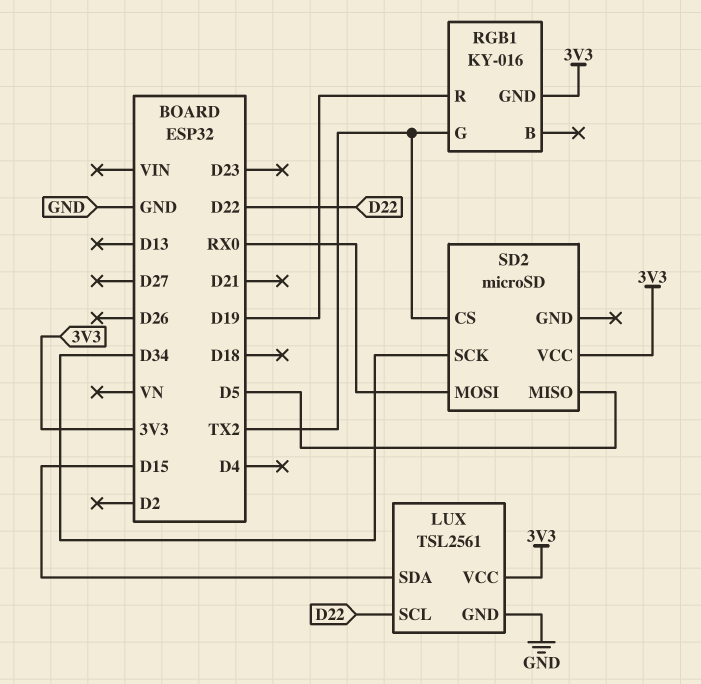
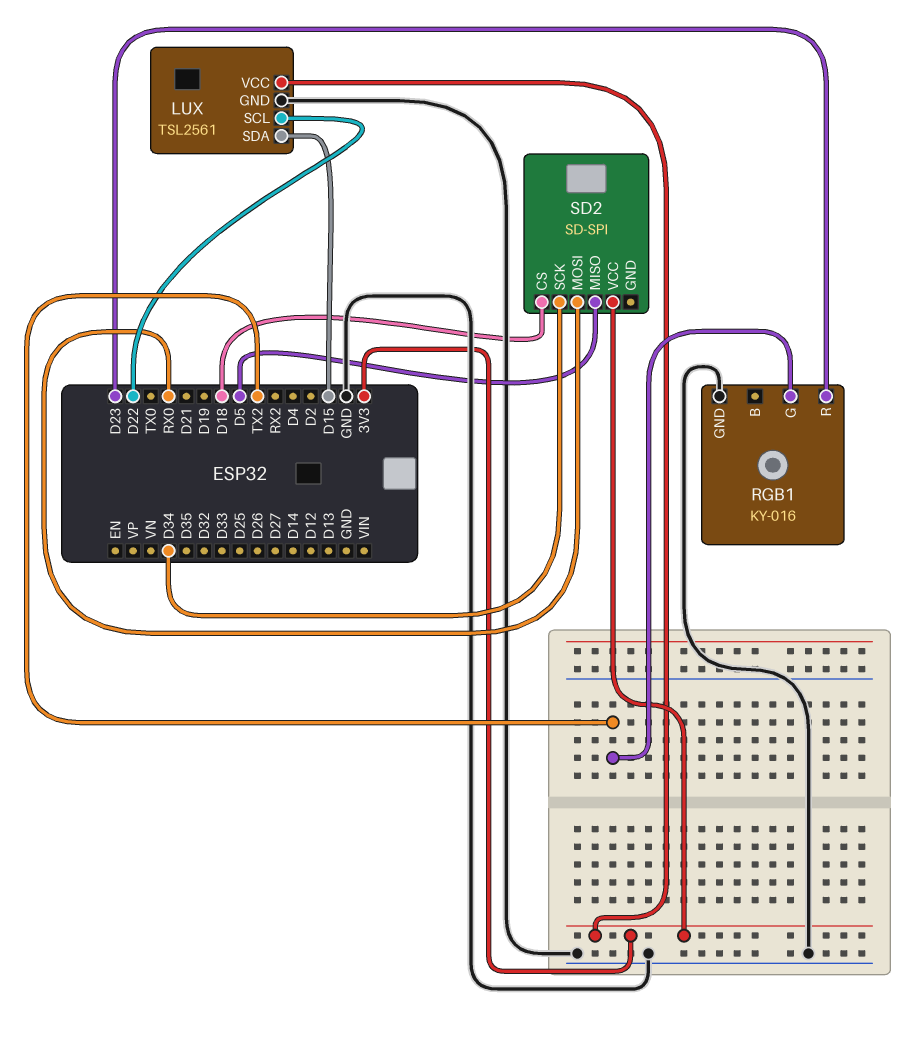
RGB1 pin GND: 3V3 -> GND
RGB1 pin R: D19 -> D23
SD2: microSD -> SD-SPI
SD2 pin CS: TX2 -> D18

